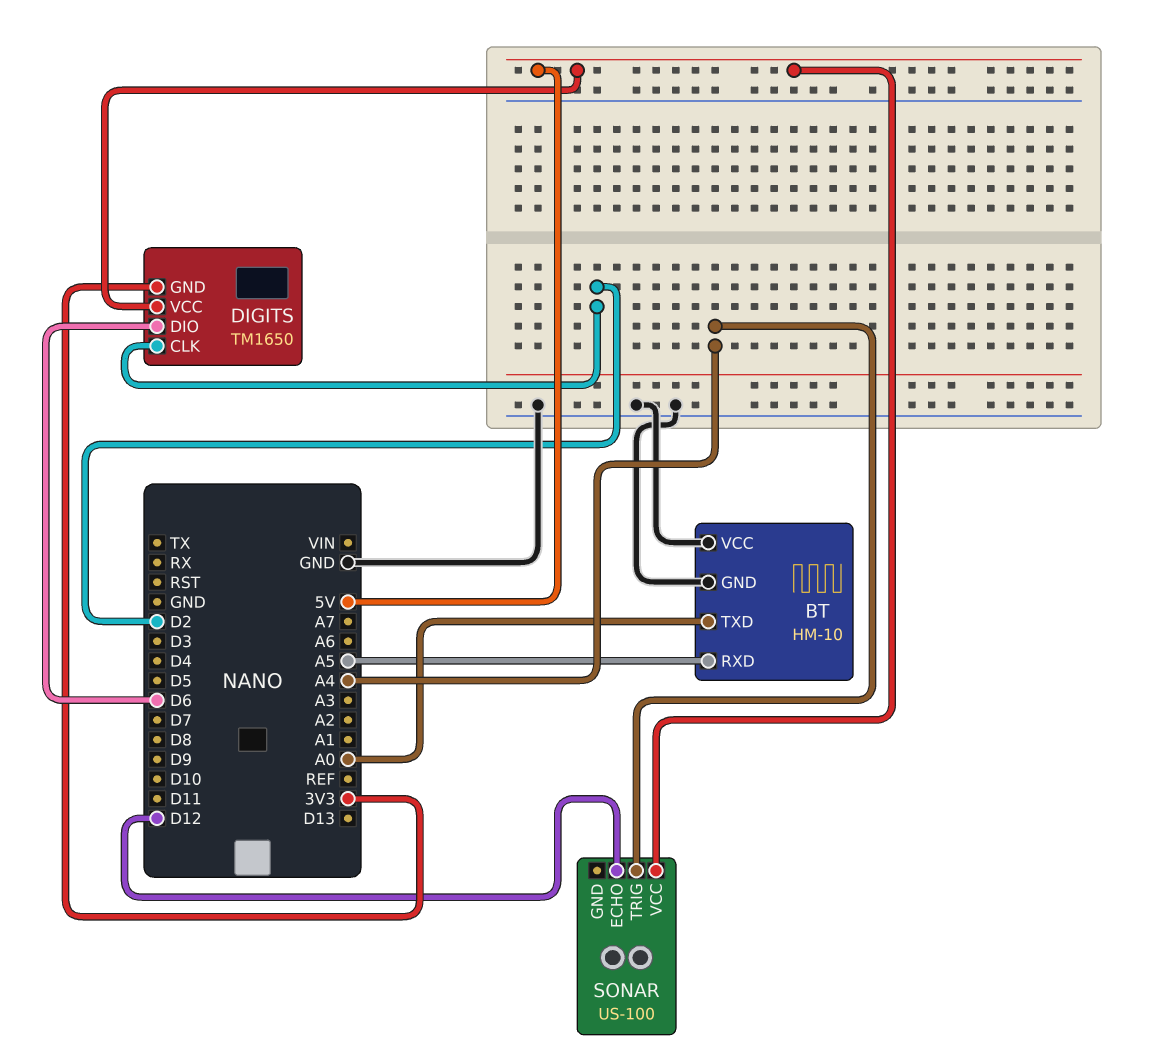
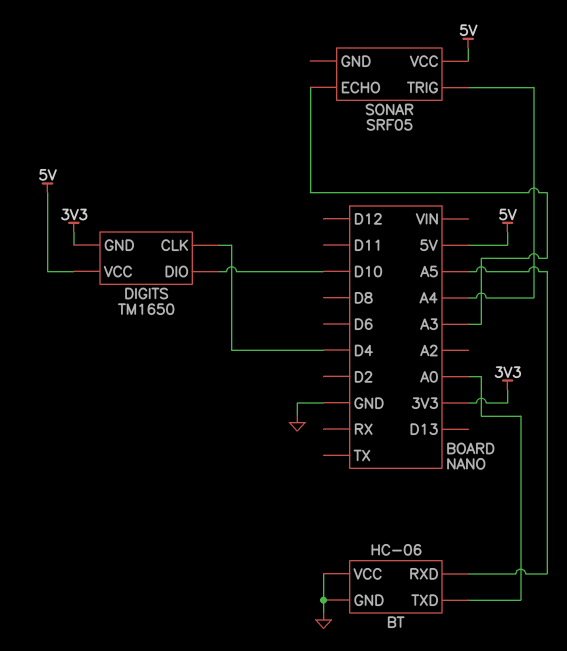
BT: HM-10 -> HC-06
DIGITS pin CLK: D2 -> D4
DIGITS pin DIO: D6 -> D10
SONAR: US-100 -> SRF05
SONAR pin ECHO: D12 -> A3

